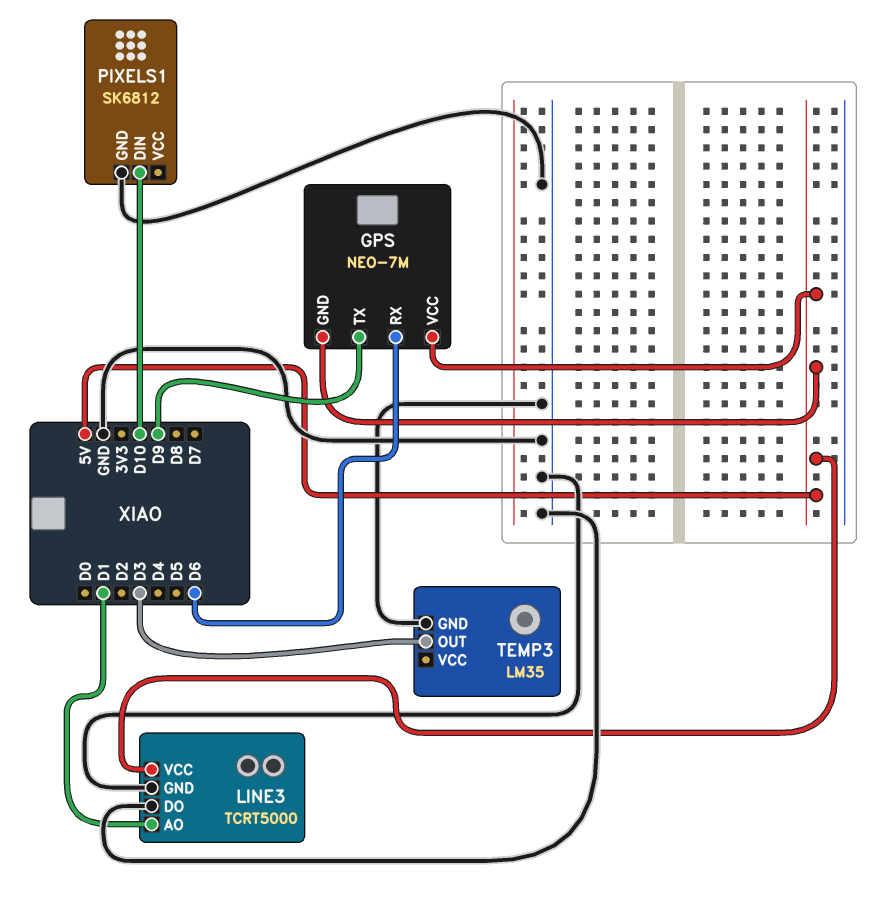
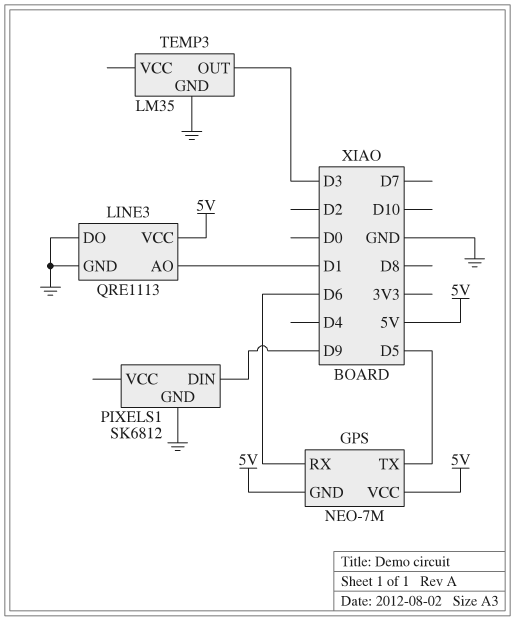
GPS pin TX: D9 -> D5
LINE3: TCRT5000 -> QRE1113
PIXELS1 pin DIN: D10 -> D9

